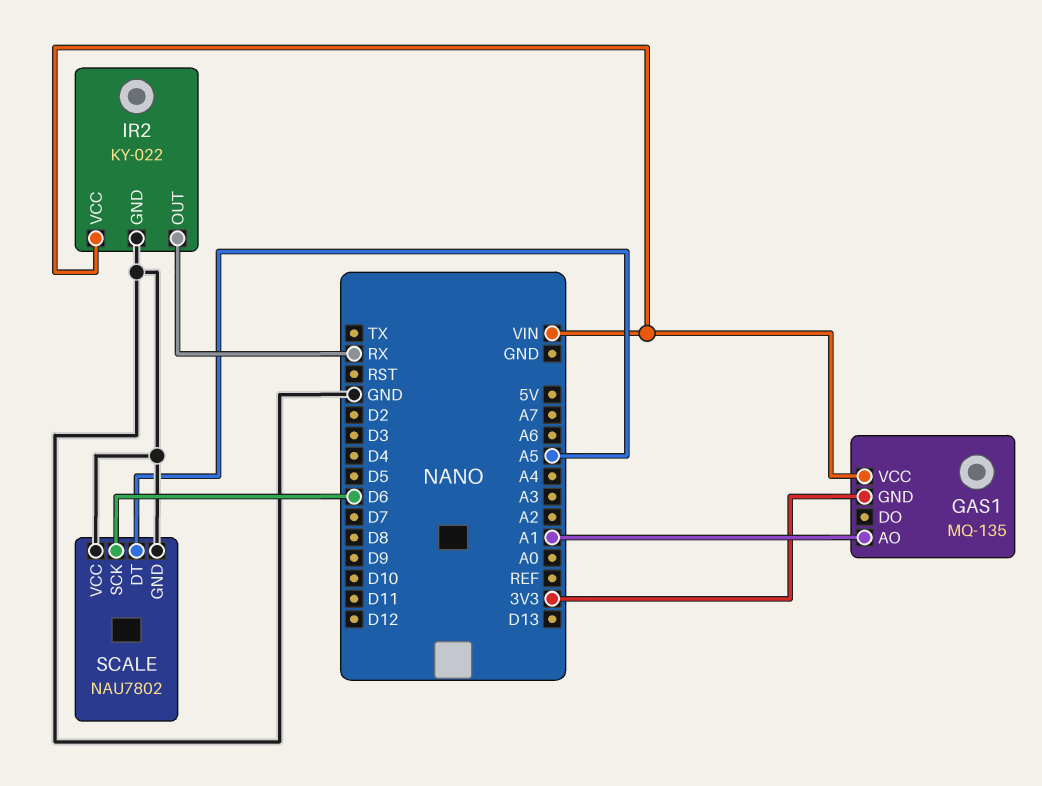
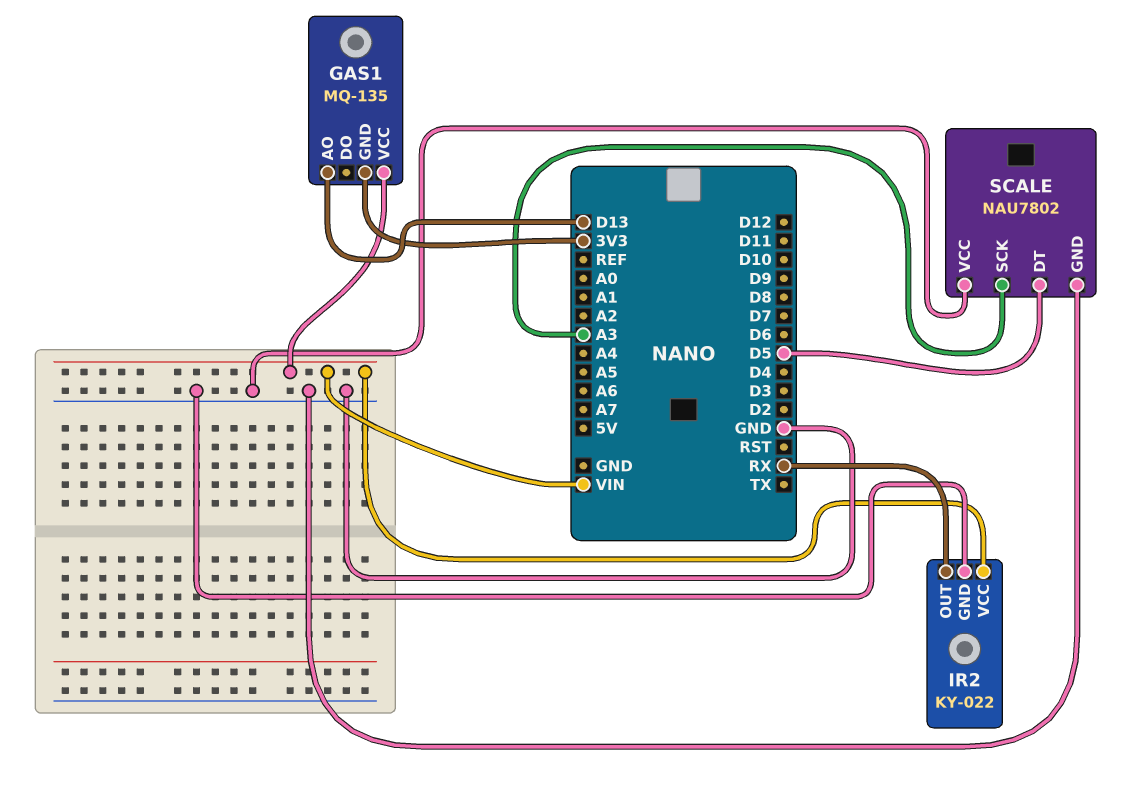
GAS1 pin AO: A1 -> D13
SCALE pin DT: A5 -> D5
SCALE pin SCK: D6 -> A3

